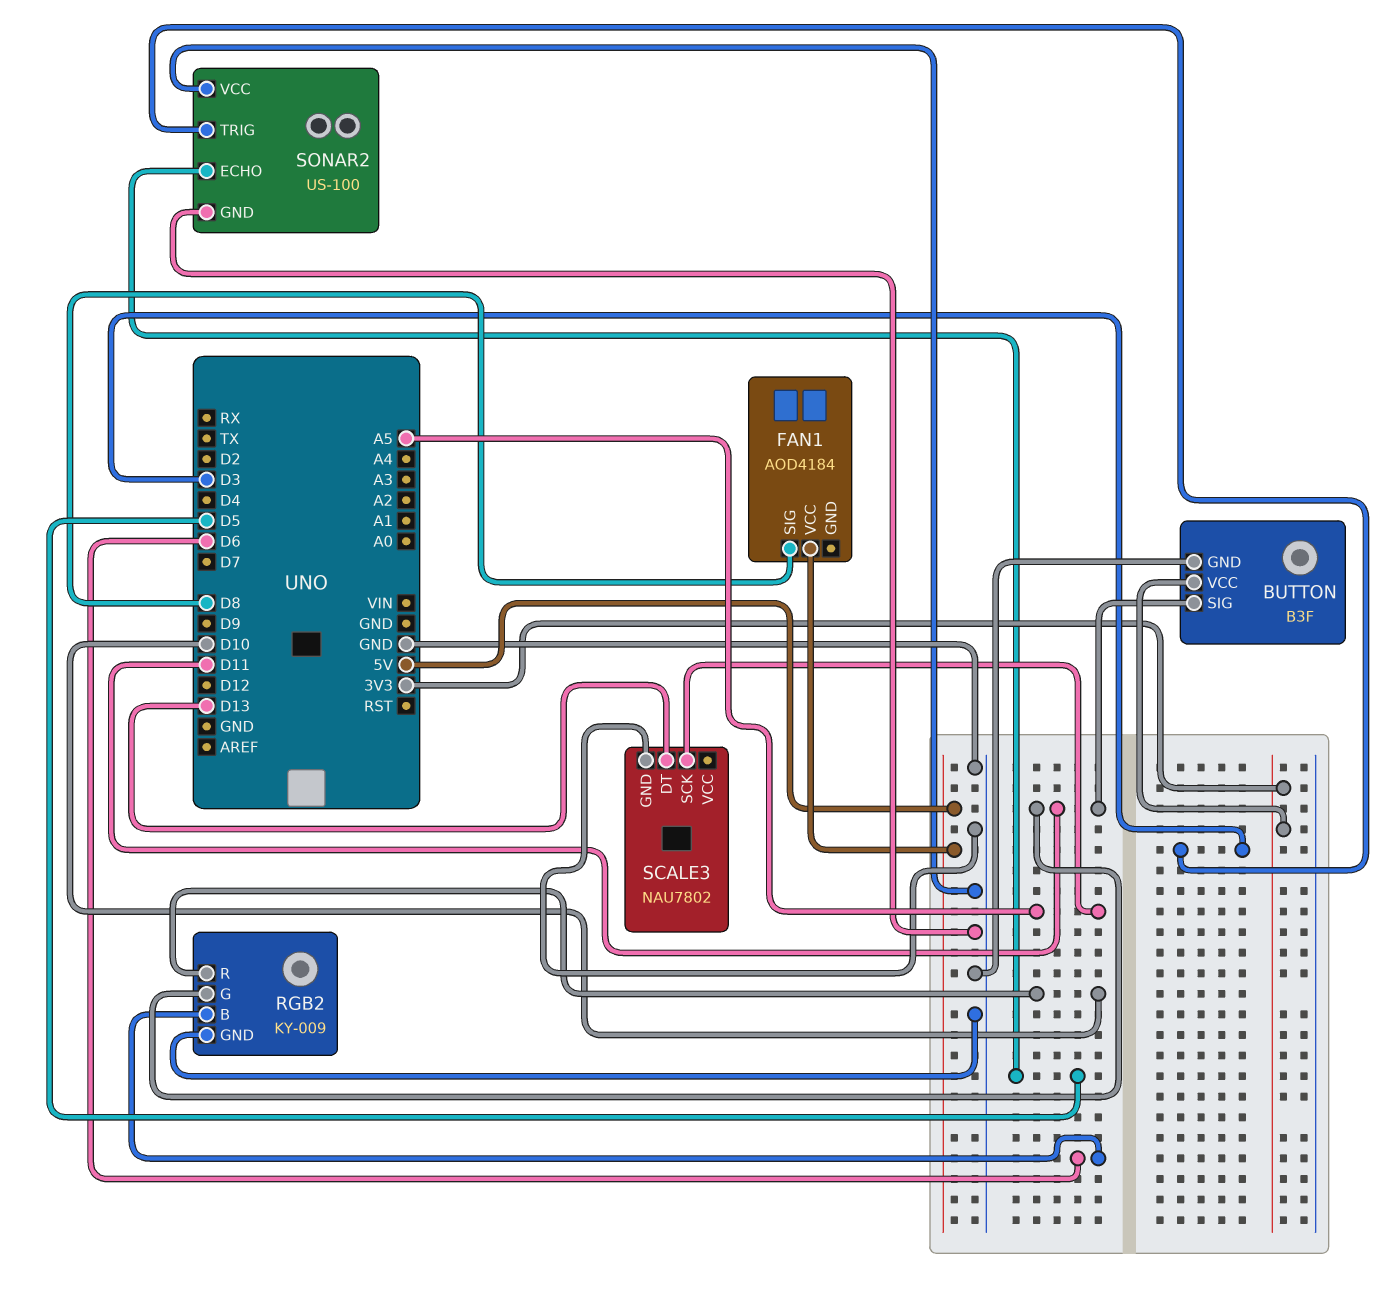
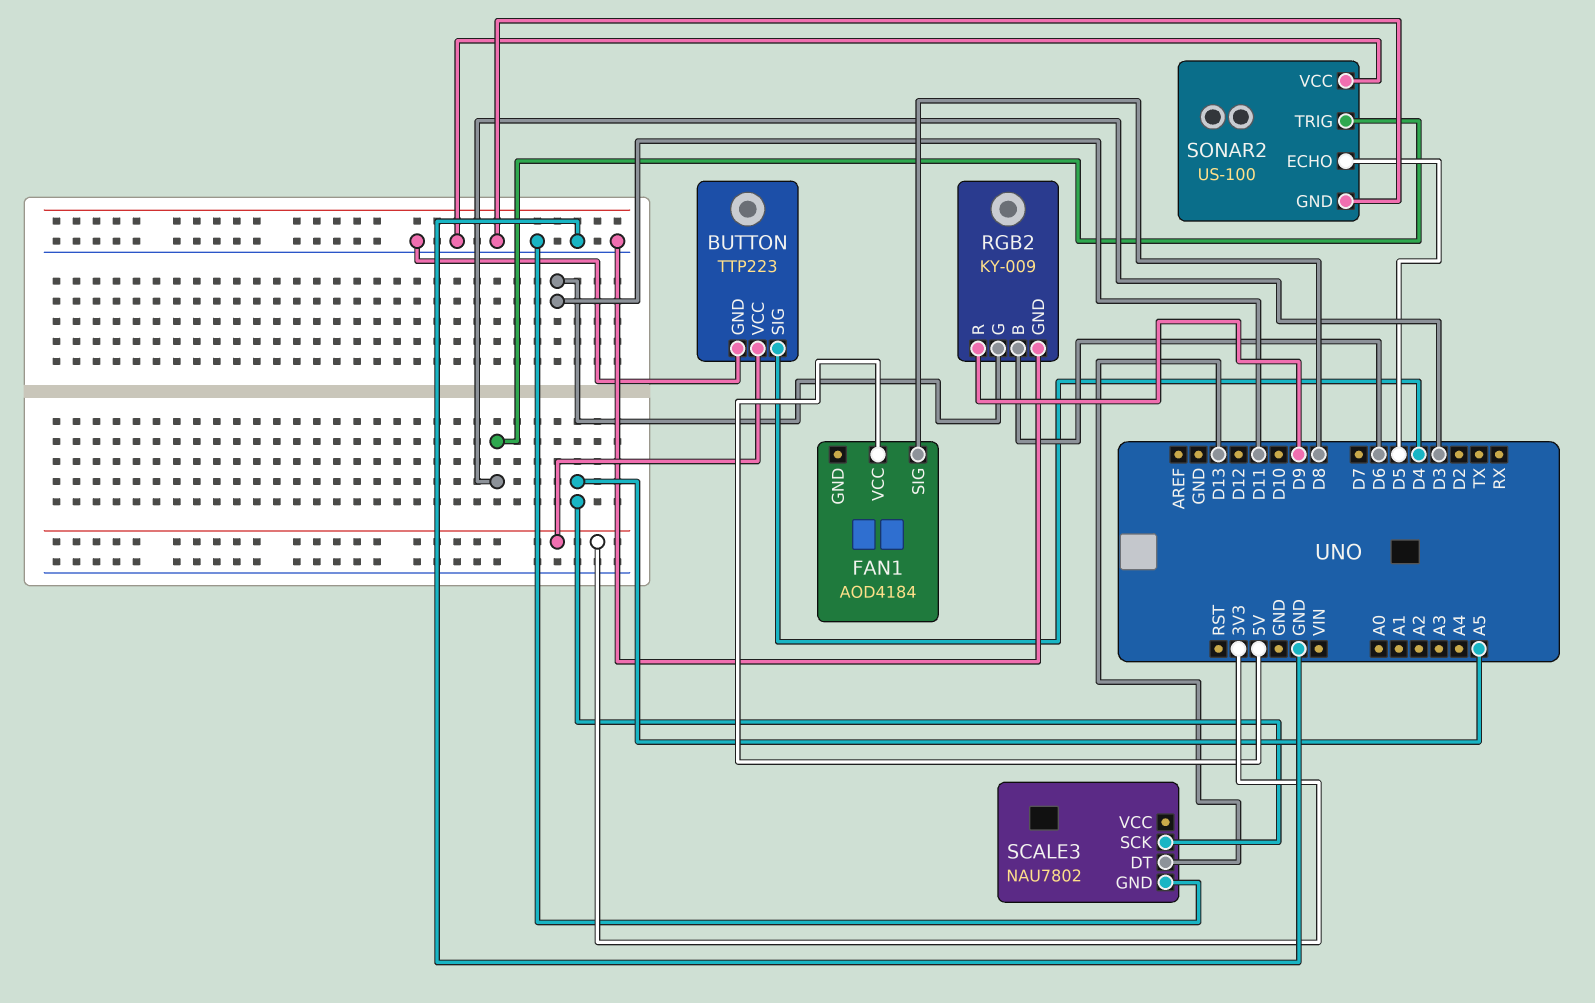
BUTTON: B3F -> TTP223
BUTTON pin SIG: D11 -> D4
RGB2 pin R: D10 -> D9

